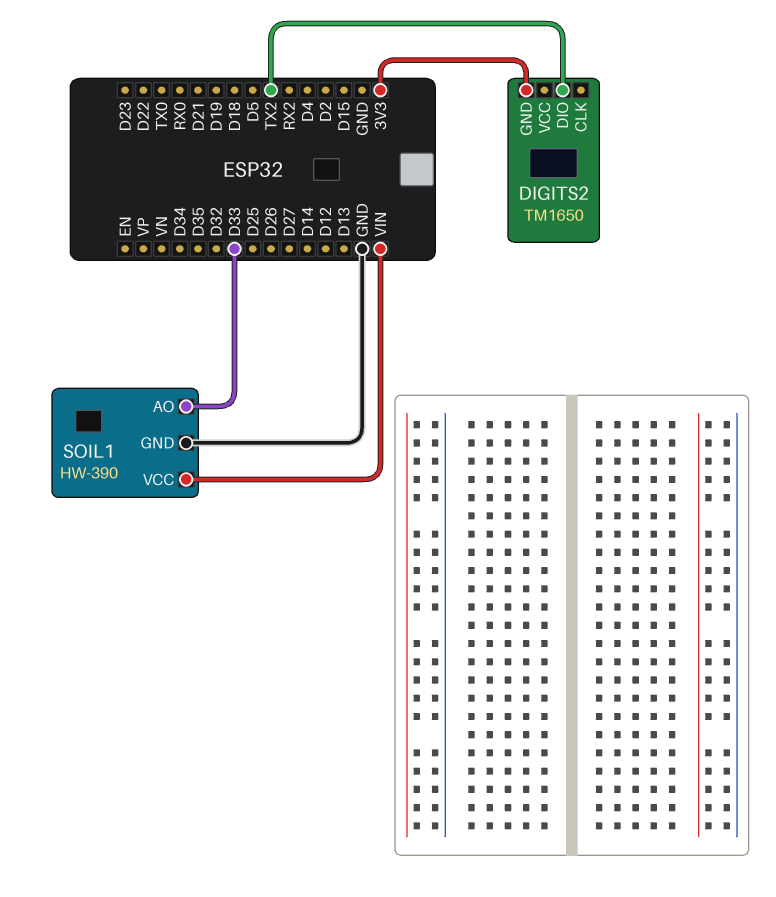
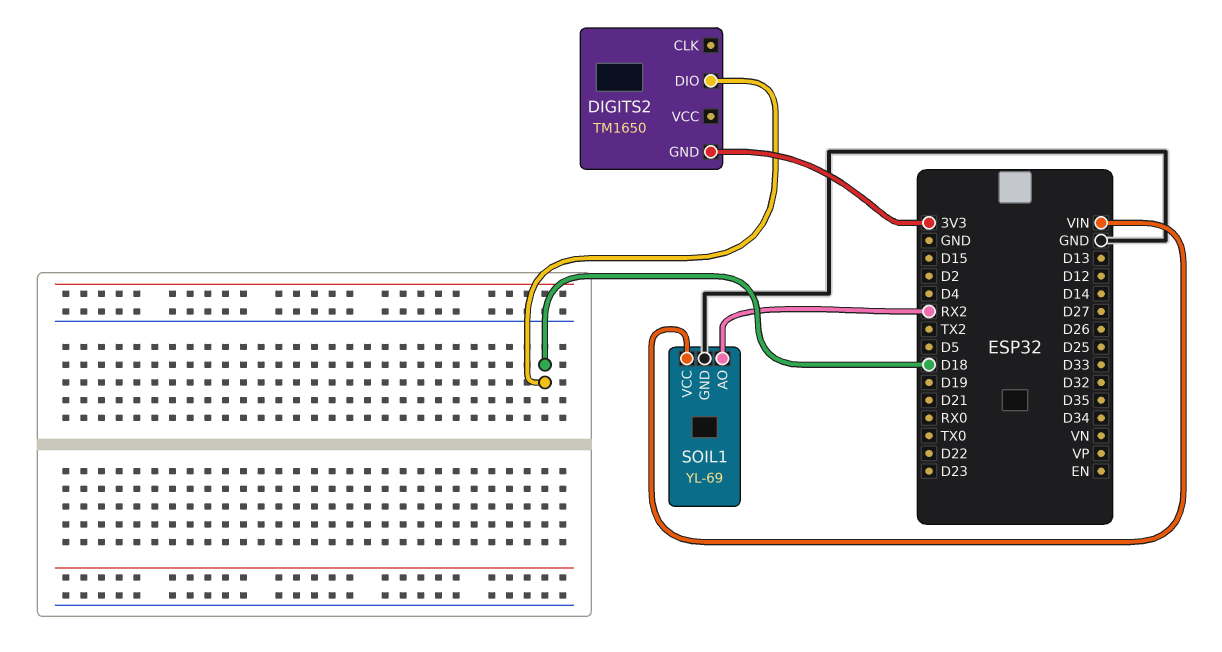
DIGITS2 pin DIO: TX2 -> D18
SOIL1: HW-390 -> YL-69
SOIL1 pin AO: D33 -> RX2

